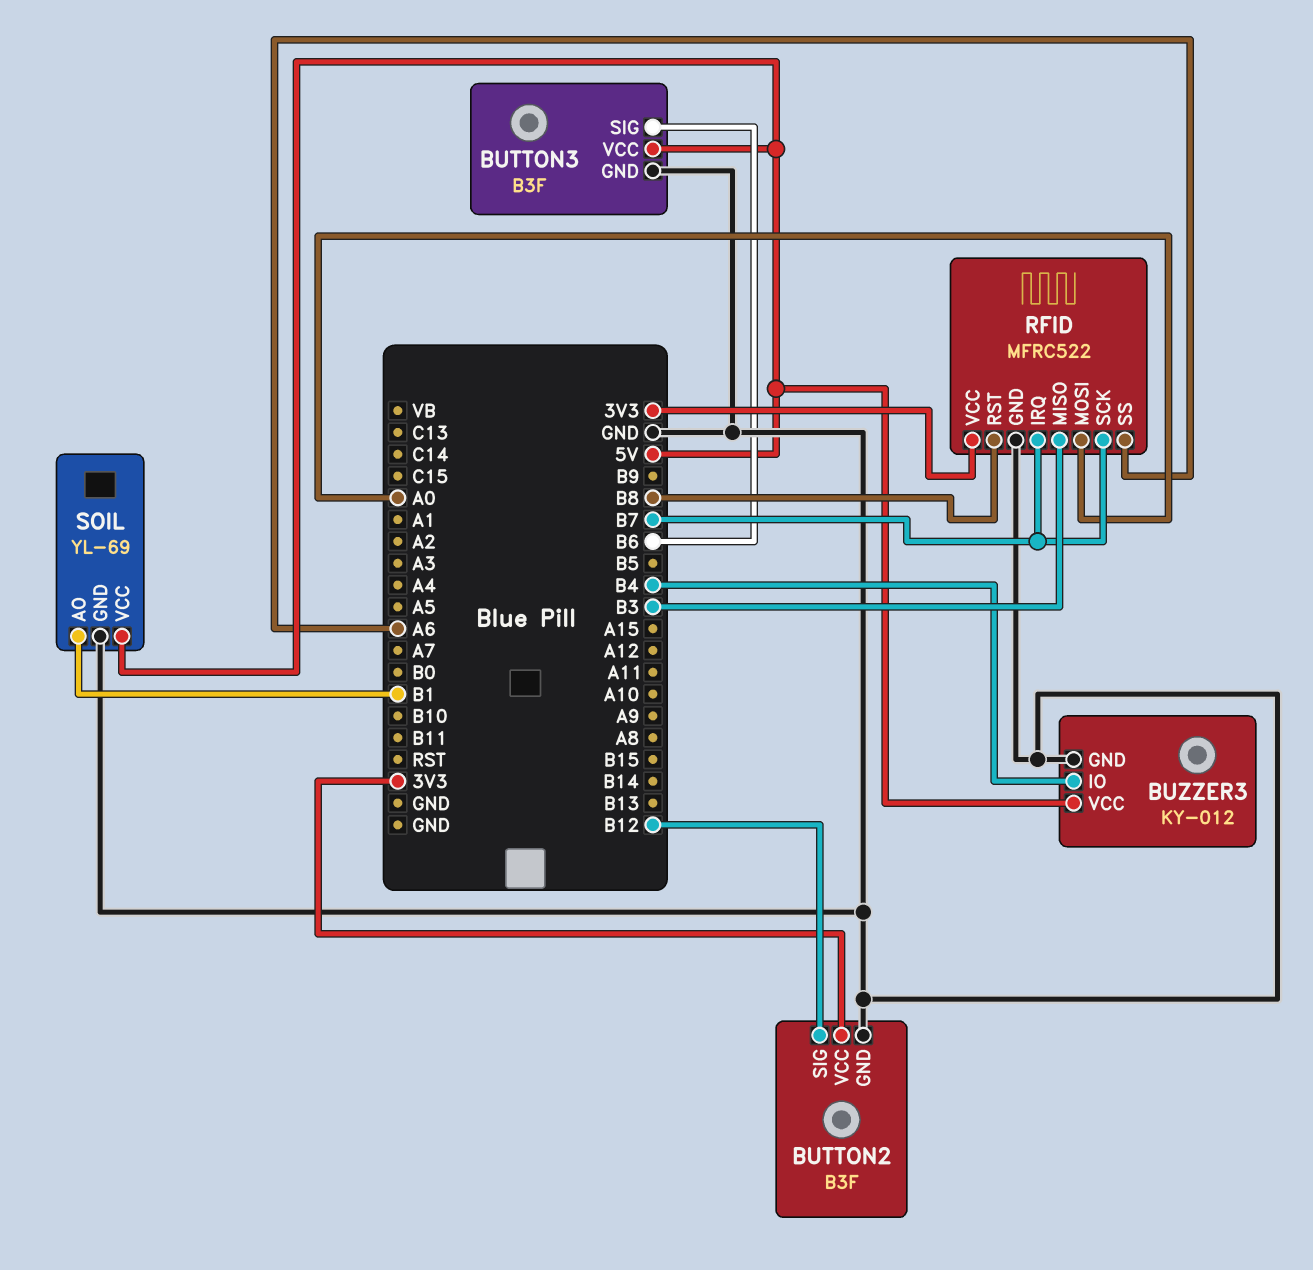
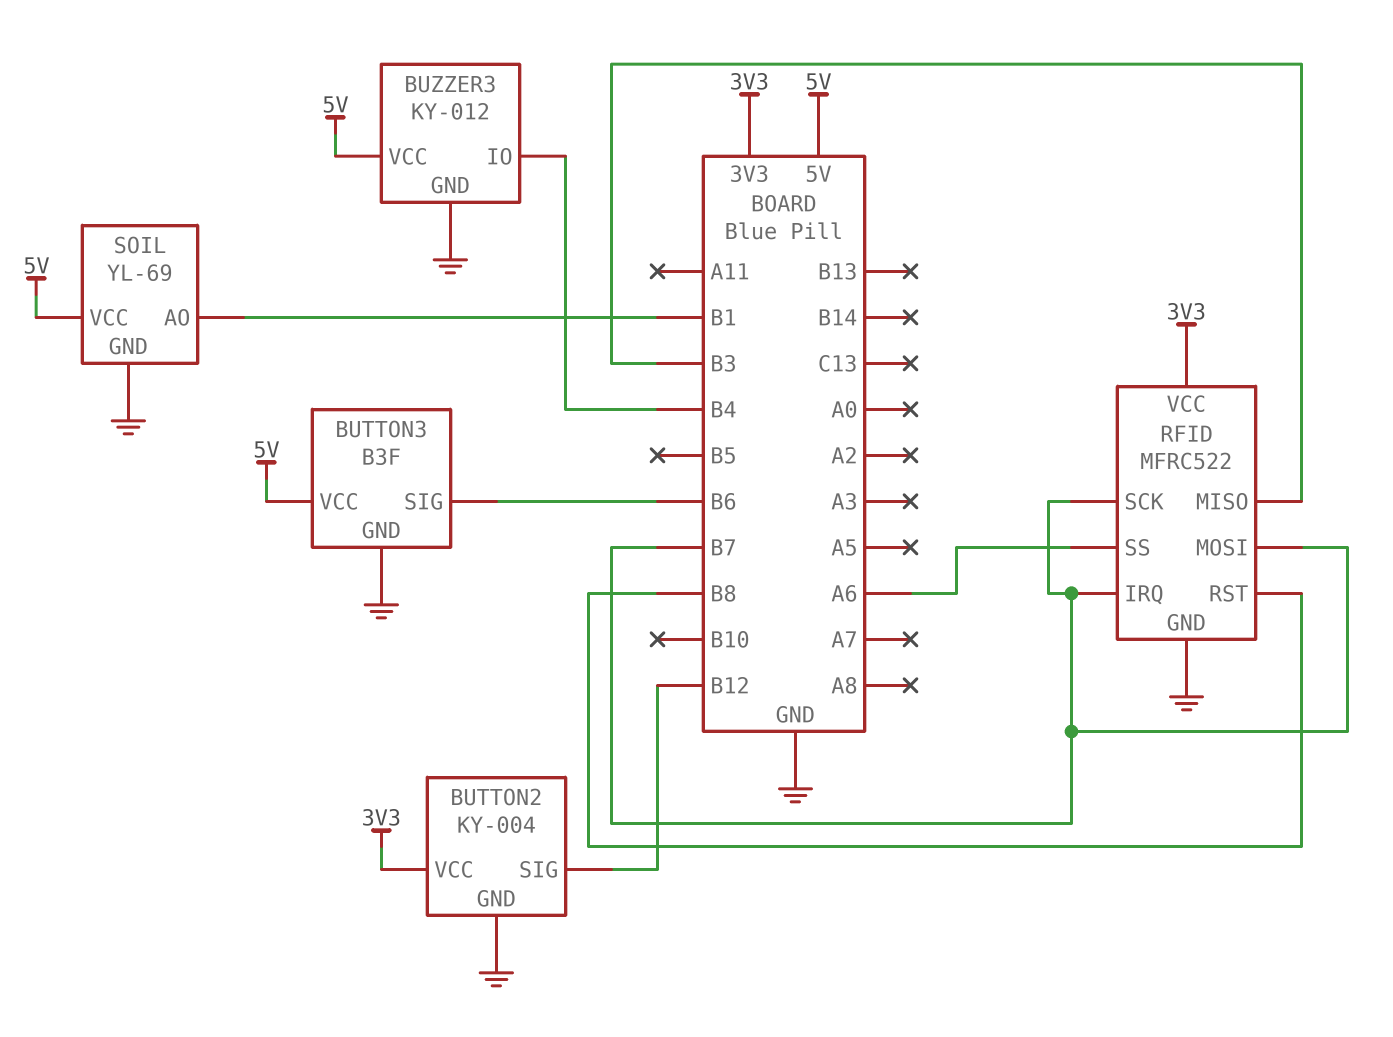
BUTTON2: B3F -> KY-004
RFID pin MOSI: A0 -> B7

